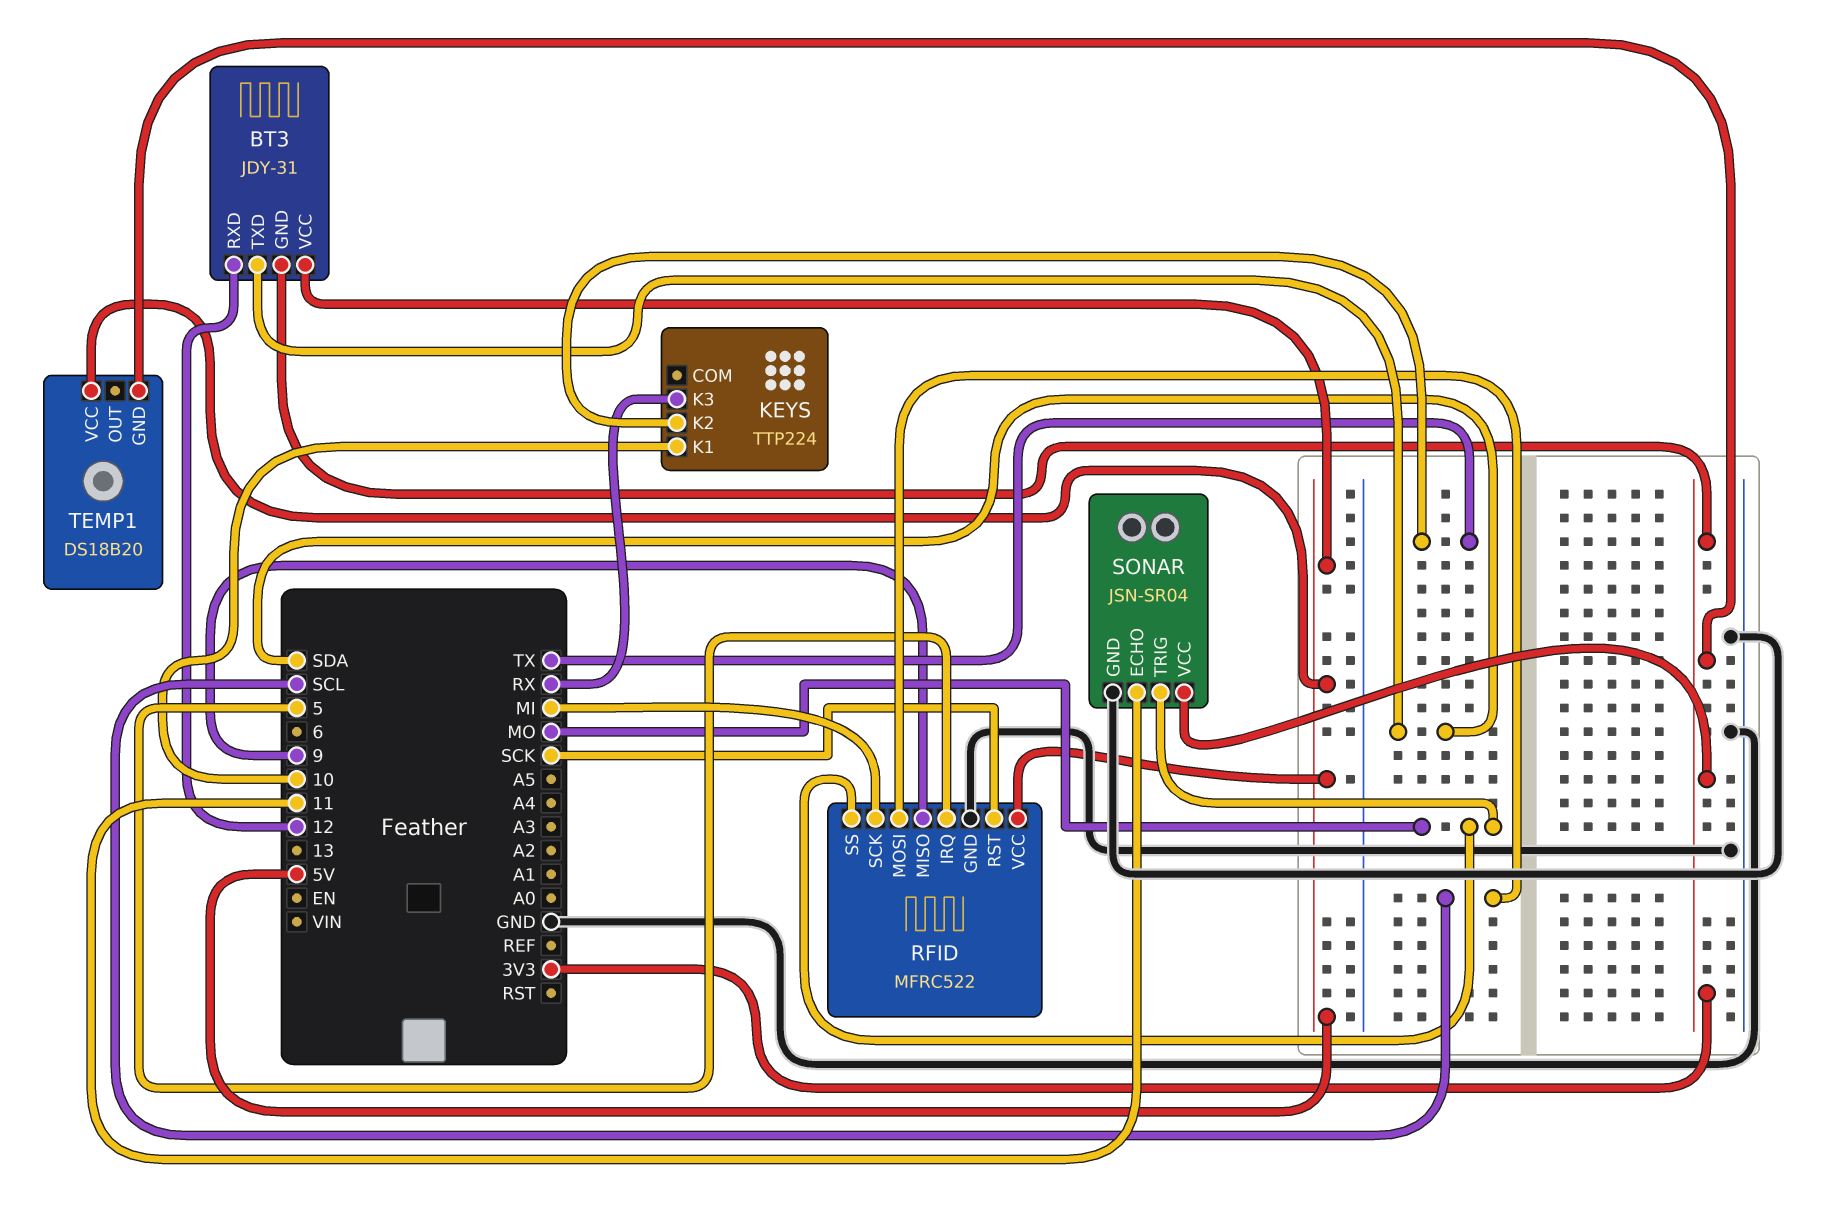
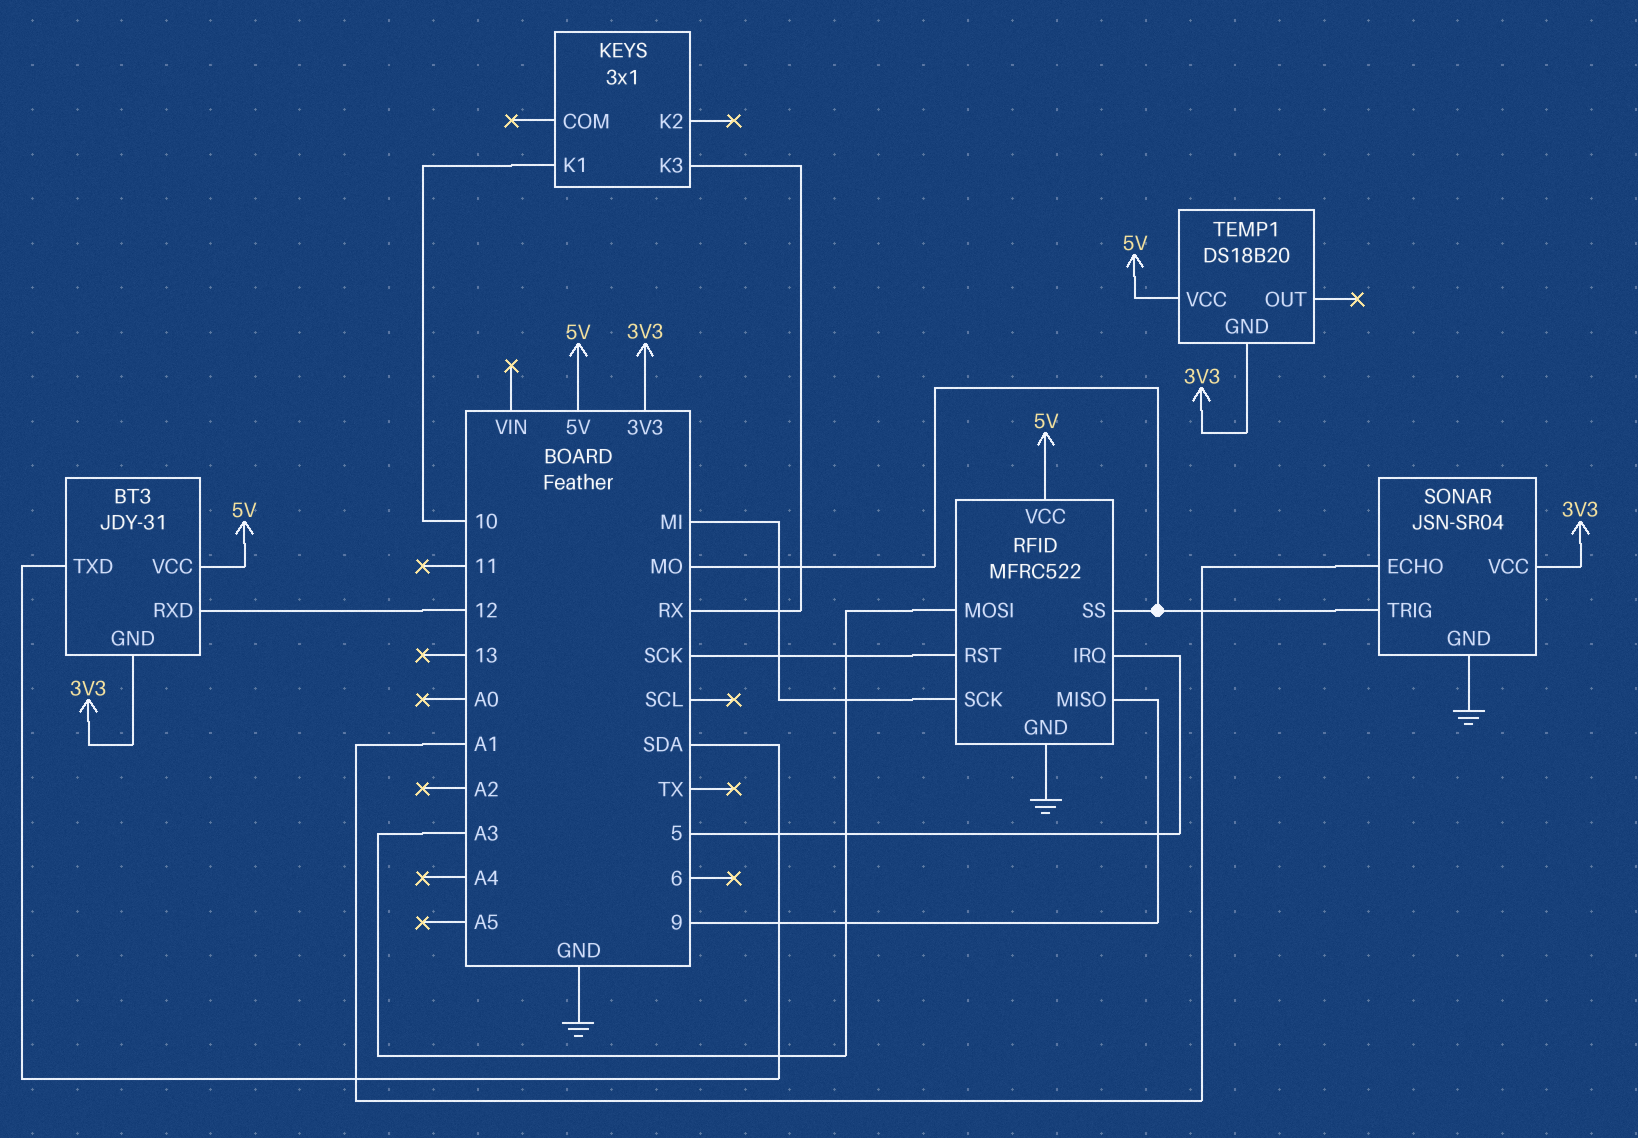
KEYS: TTP224 -> 3x1
KEYS pin K2: TX -> none
RFID pin MOSI: SCL -> A3
SONAR pin ECHO: 11 -> A1

